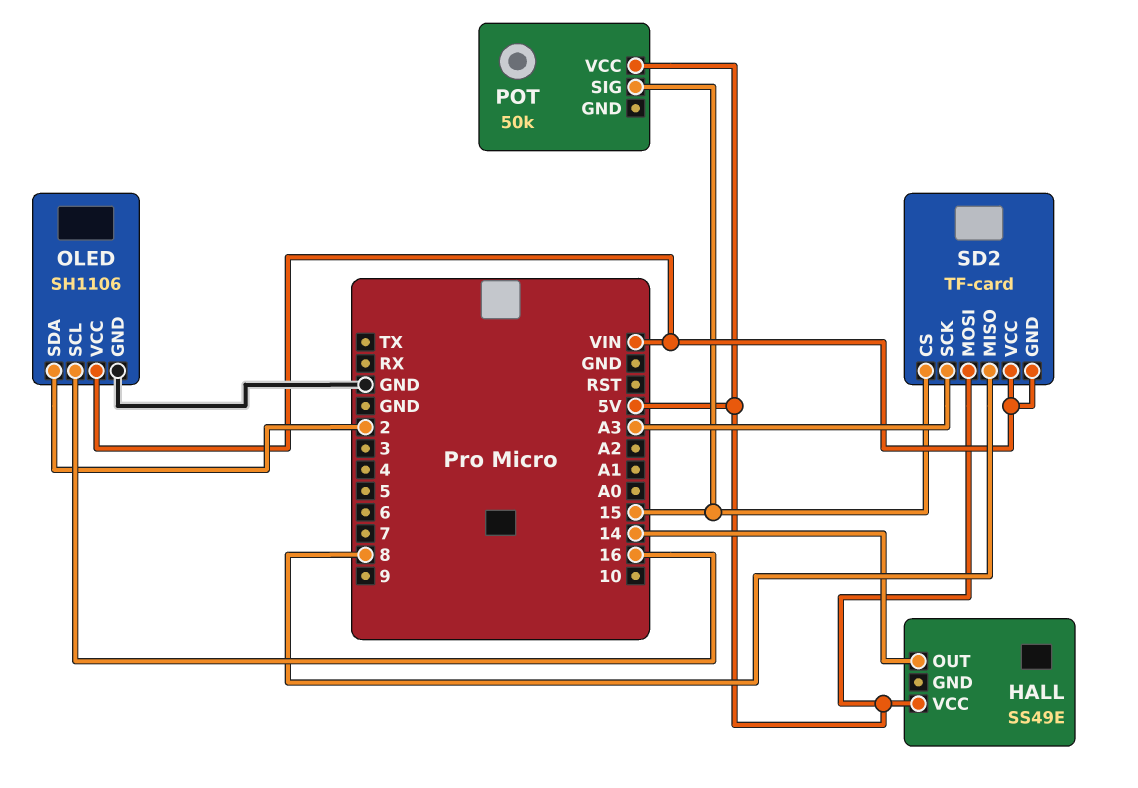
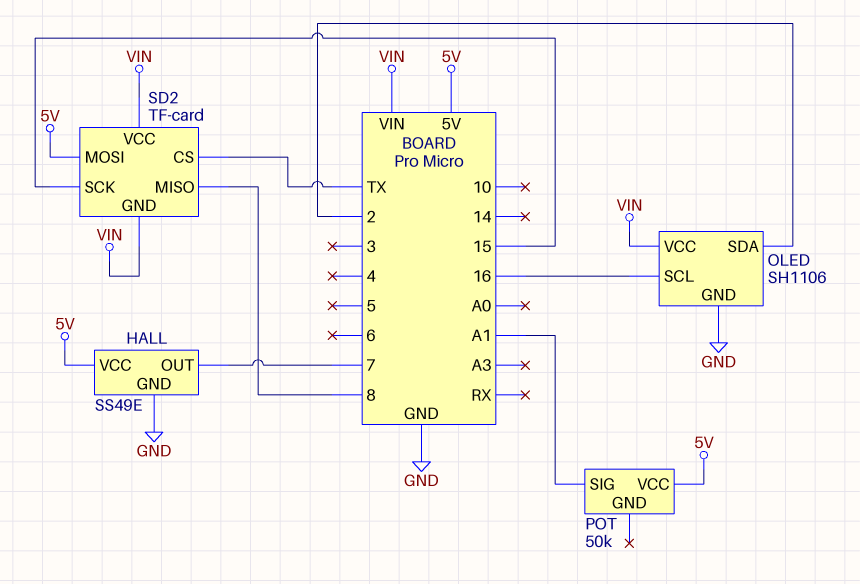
HALL pin GND: none -> GND
HALL pin OUT: 14 -> 7
POT pin SIG: 15 -> A1
SD2 pin CS: 15 -> TX
SD2 pin SCK: A3 -> 15

